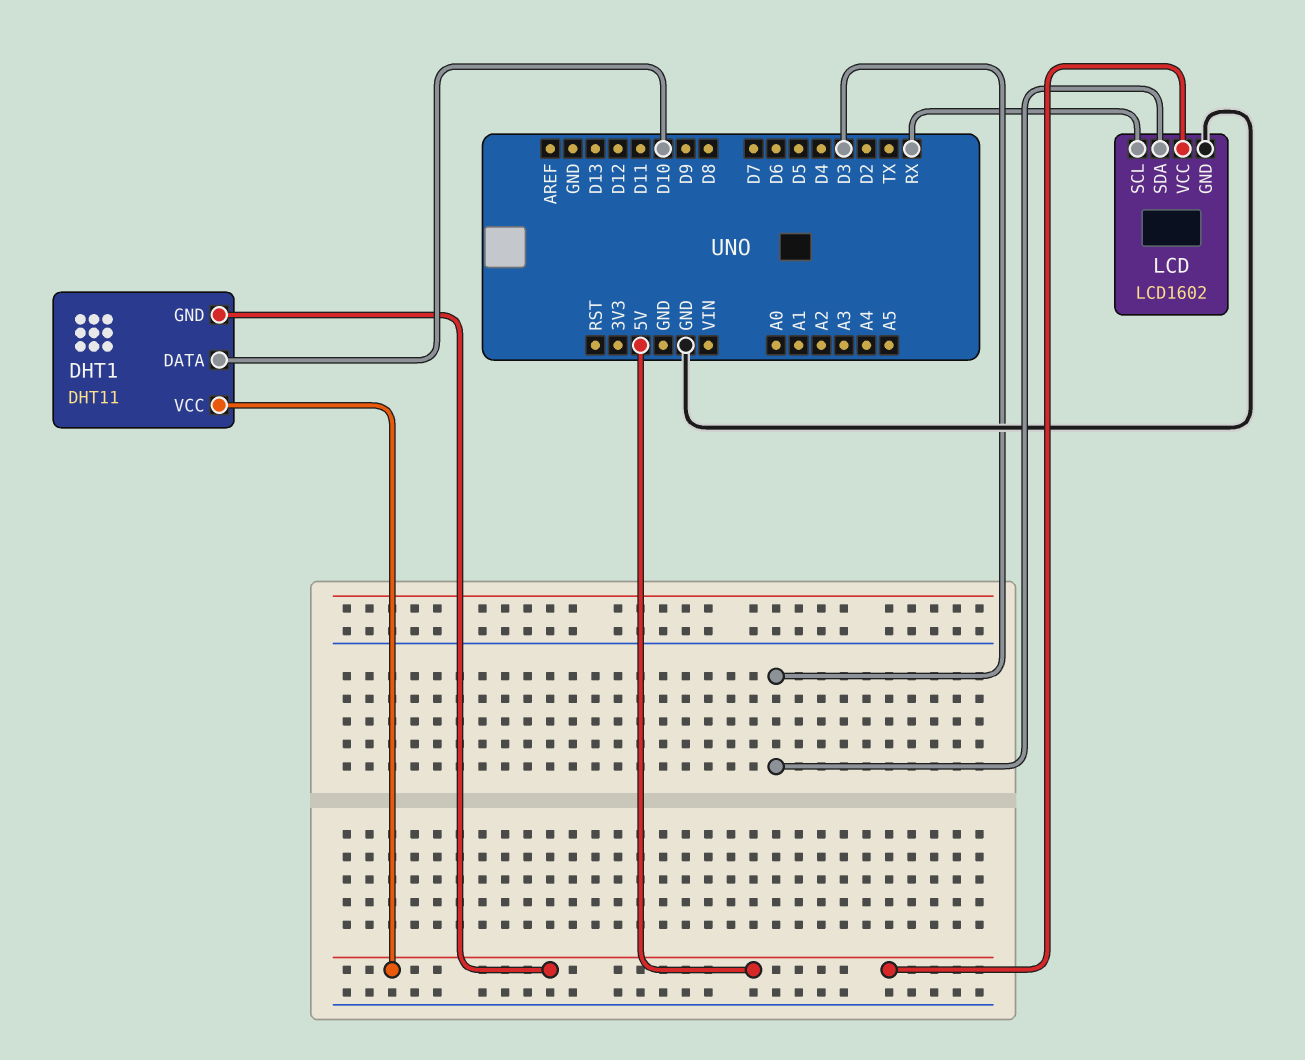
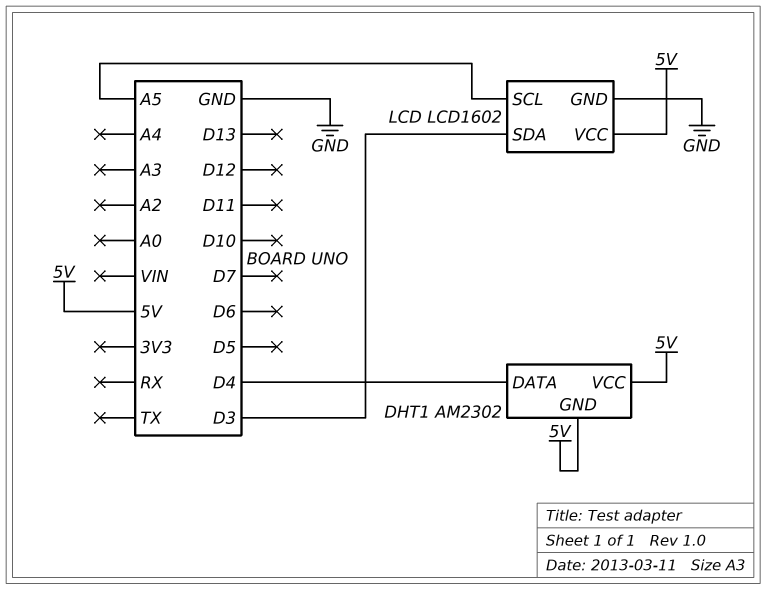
DHT1: DHT11 -> AM2302
DHT1 pin DATA: D10 -> D4
LCD pin SCL: RX -> A5

